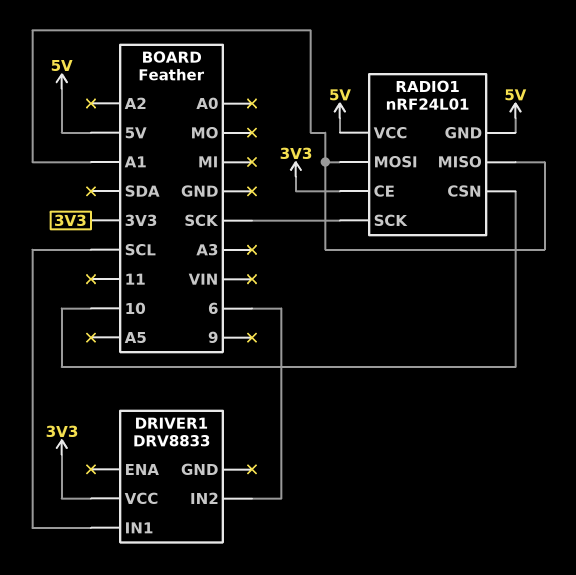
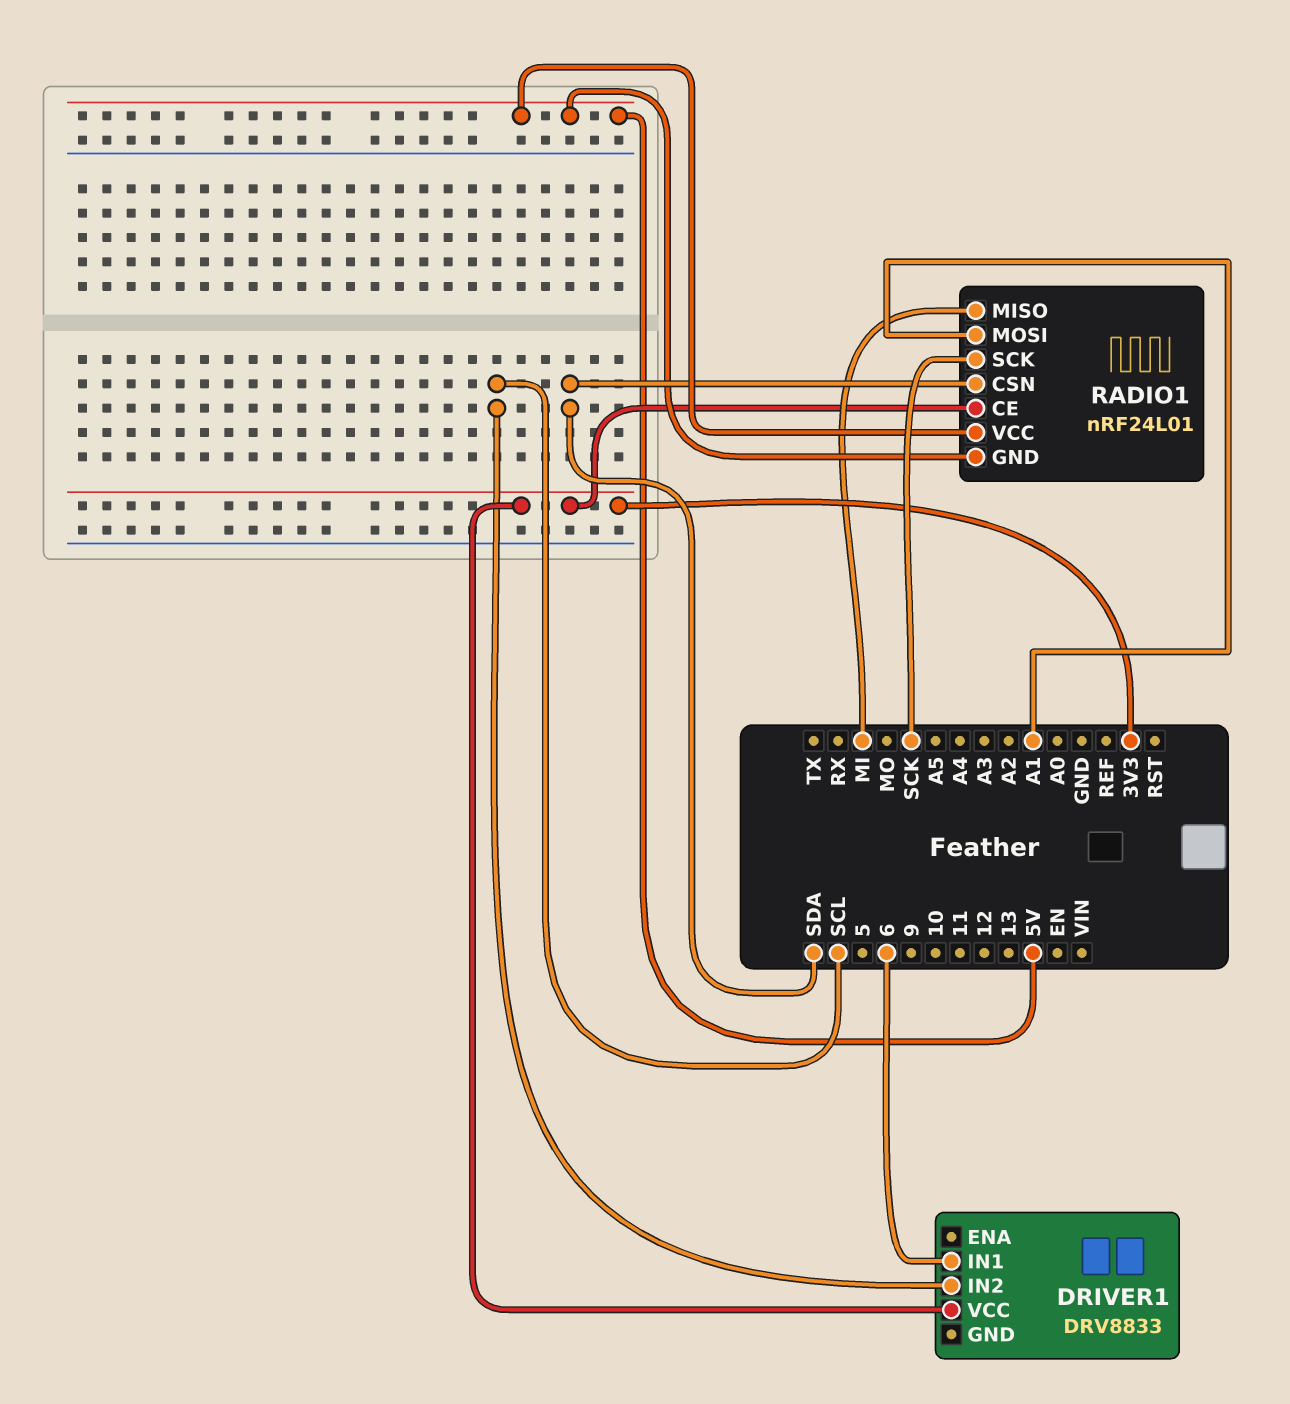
DRIVER1 pin IN1: SCL -> 6
DRIVER1 pin IN2: 6 -> SCL
RADIO1 pin CSN: 10 -> SDA
RADIO1 pin MISO: A1 -> MI

